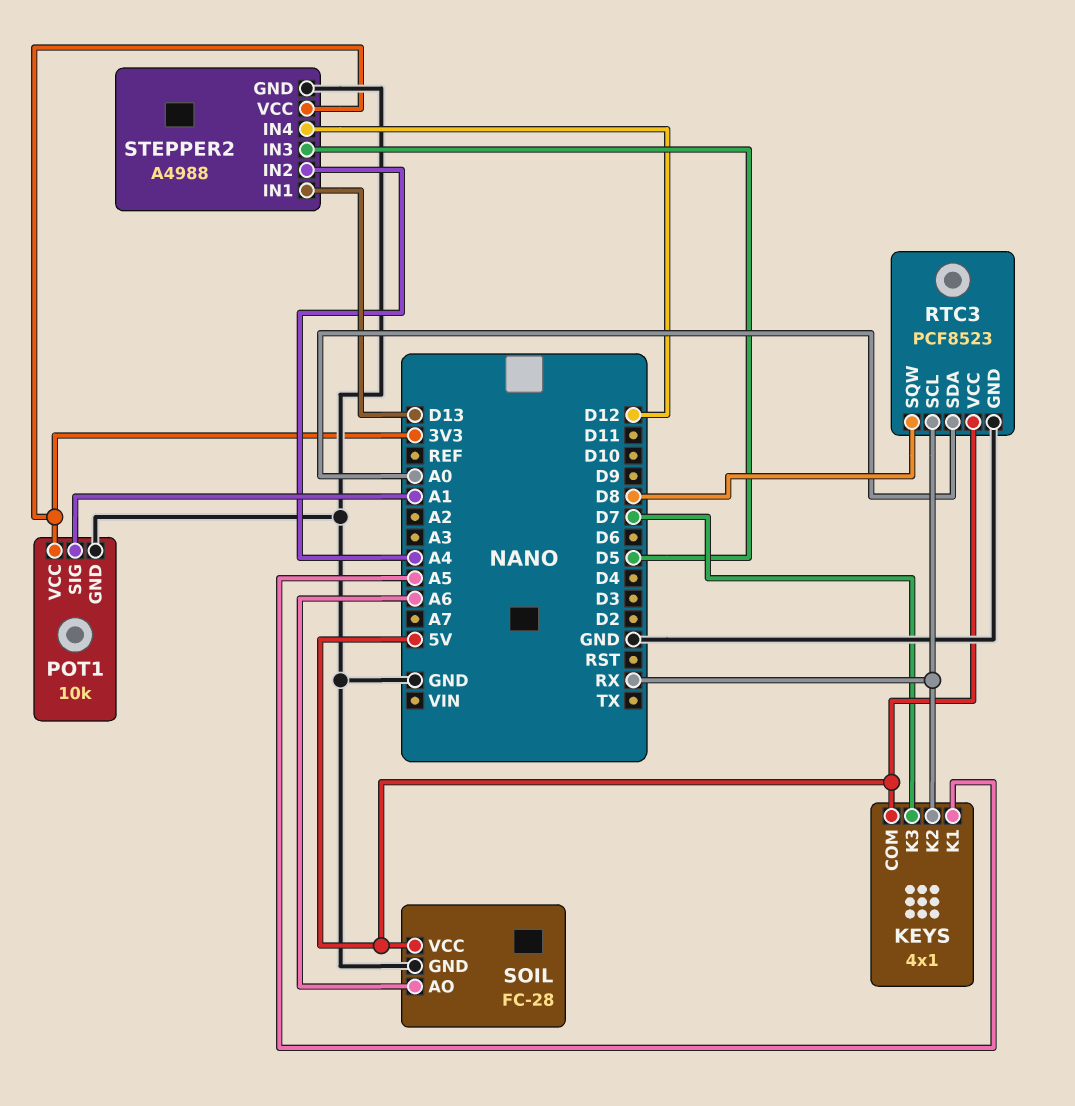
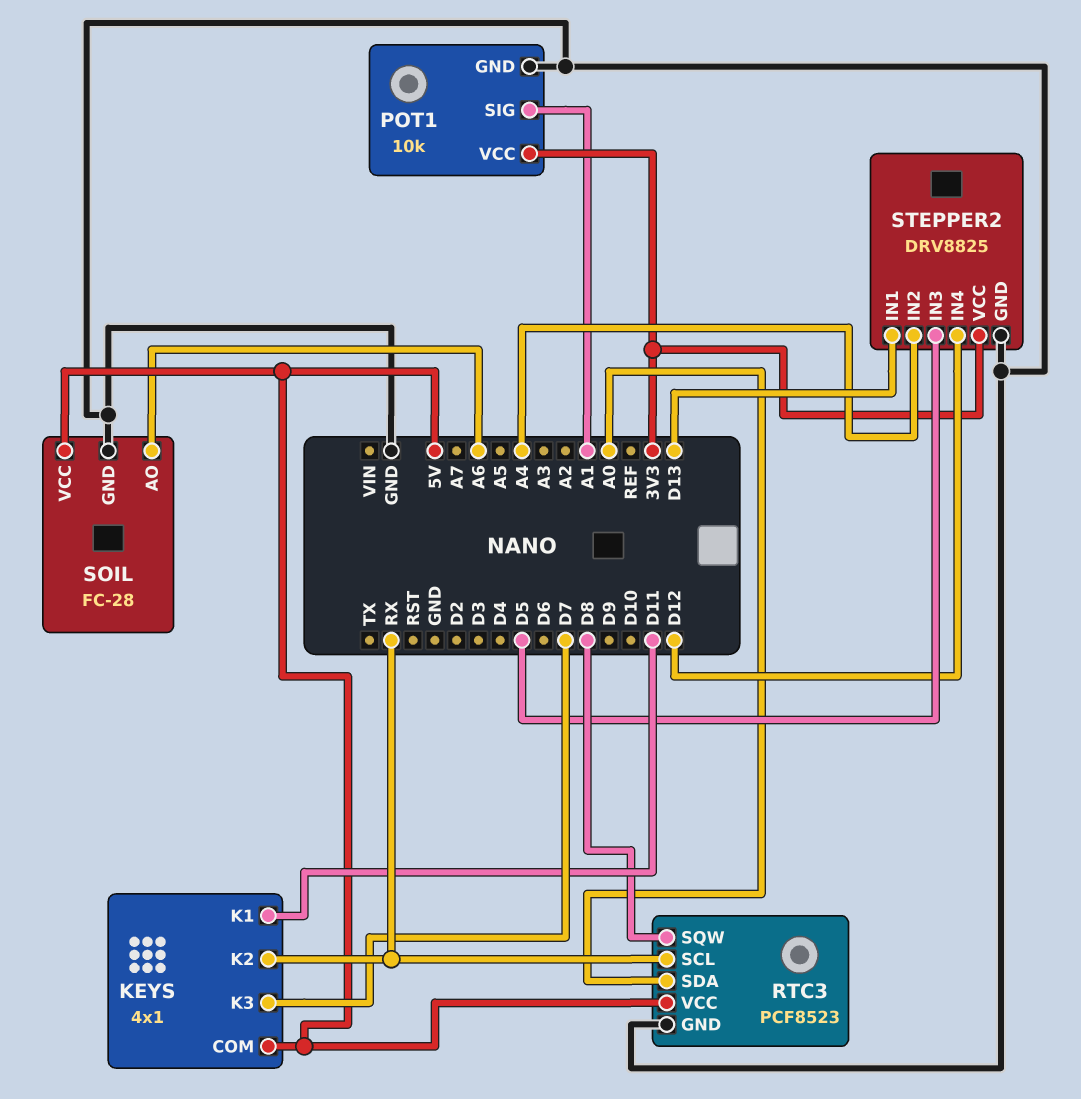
KEYS pin K1: A5 -> D11
STEPPER2: A4988 -> DRV8825

